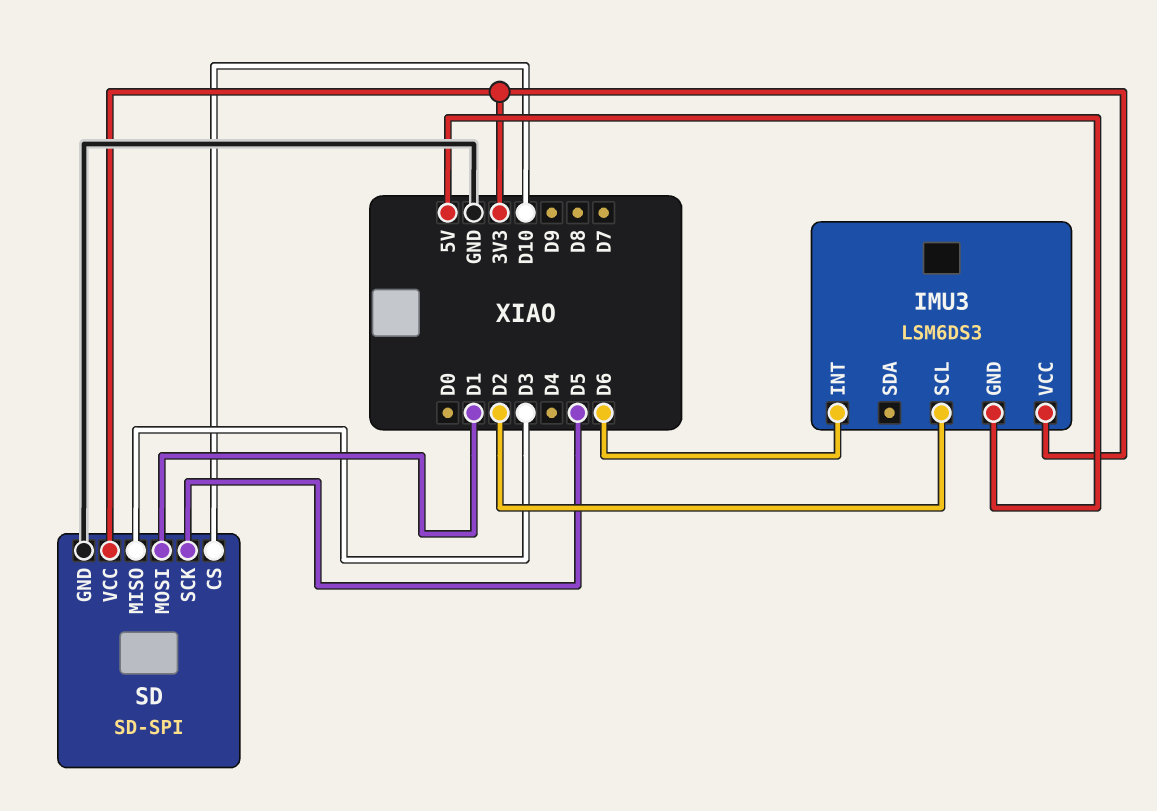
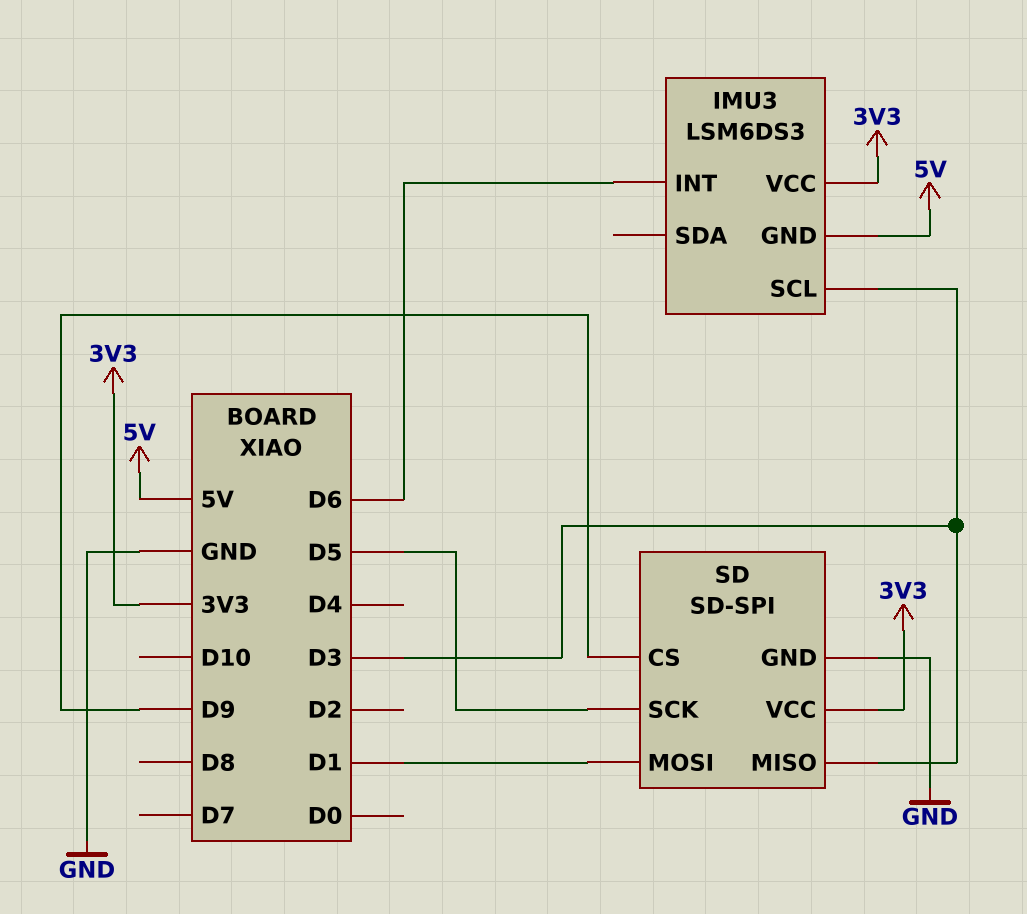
IMU3 pin SCL: D2 -> D3
SD pin CS: D10 -> D9

